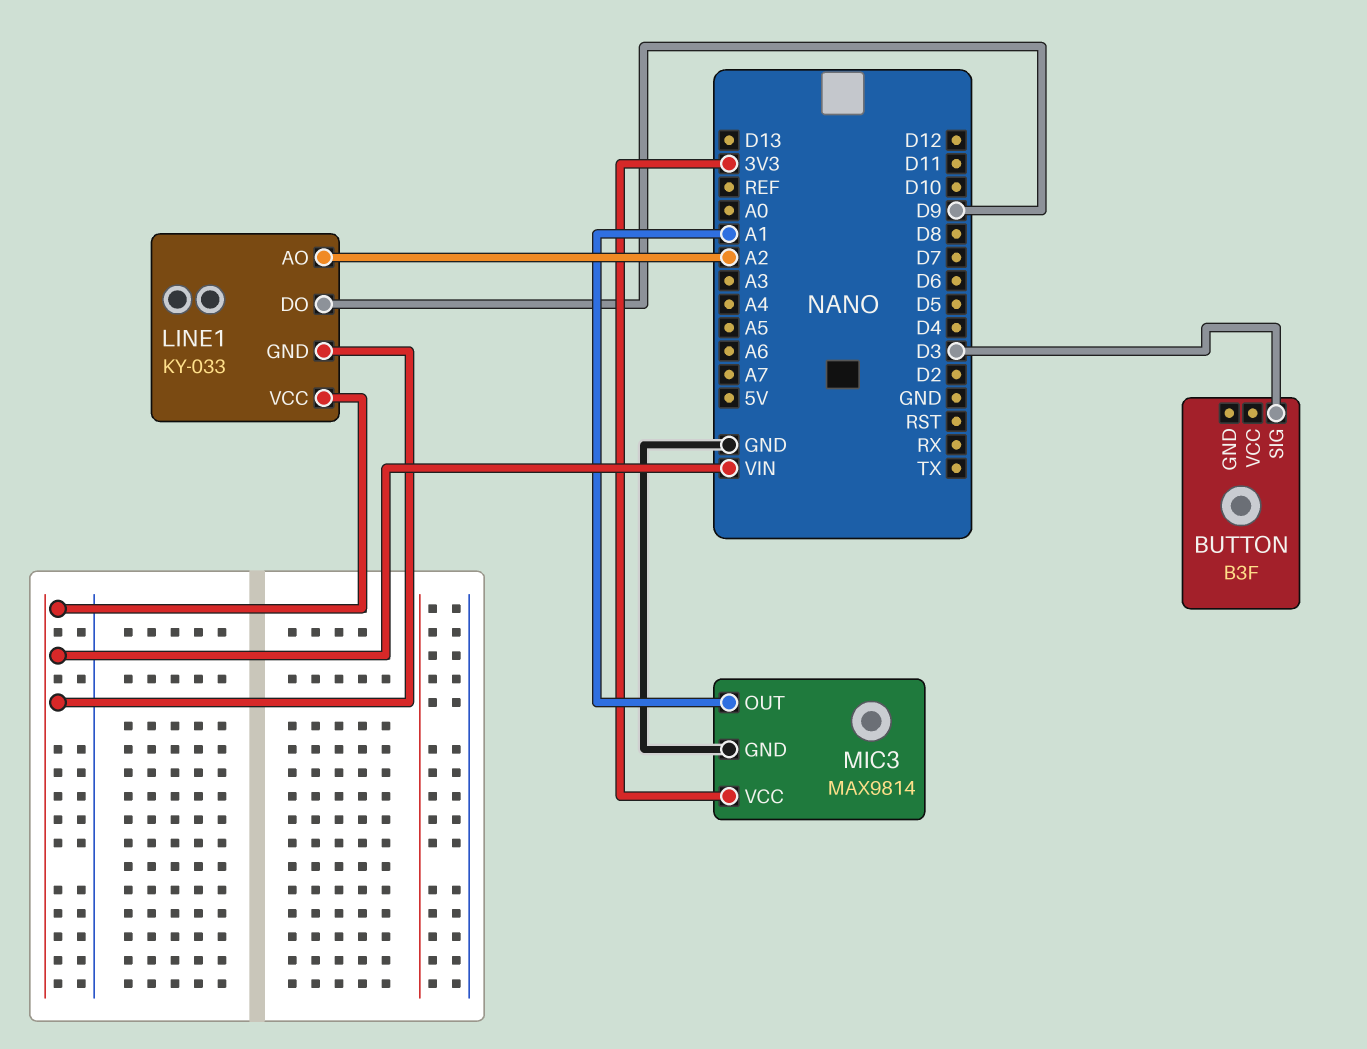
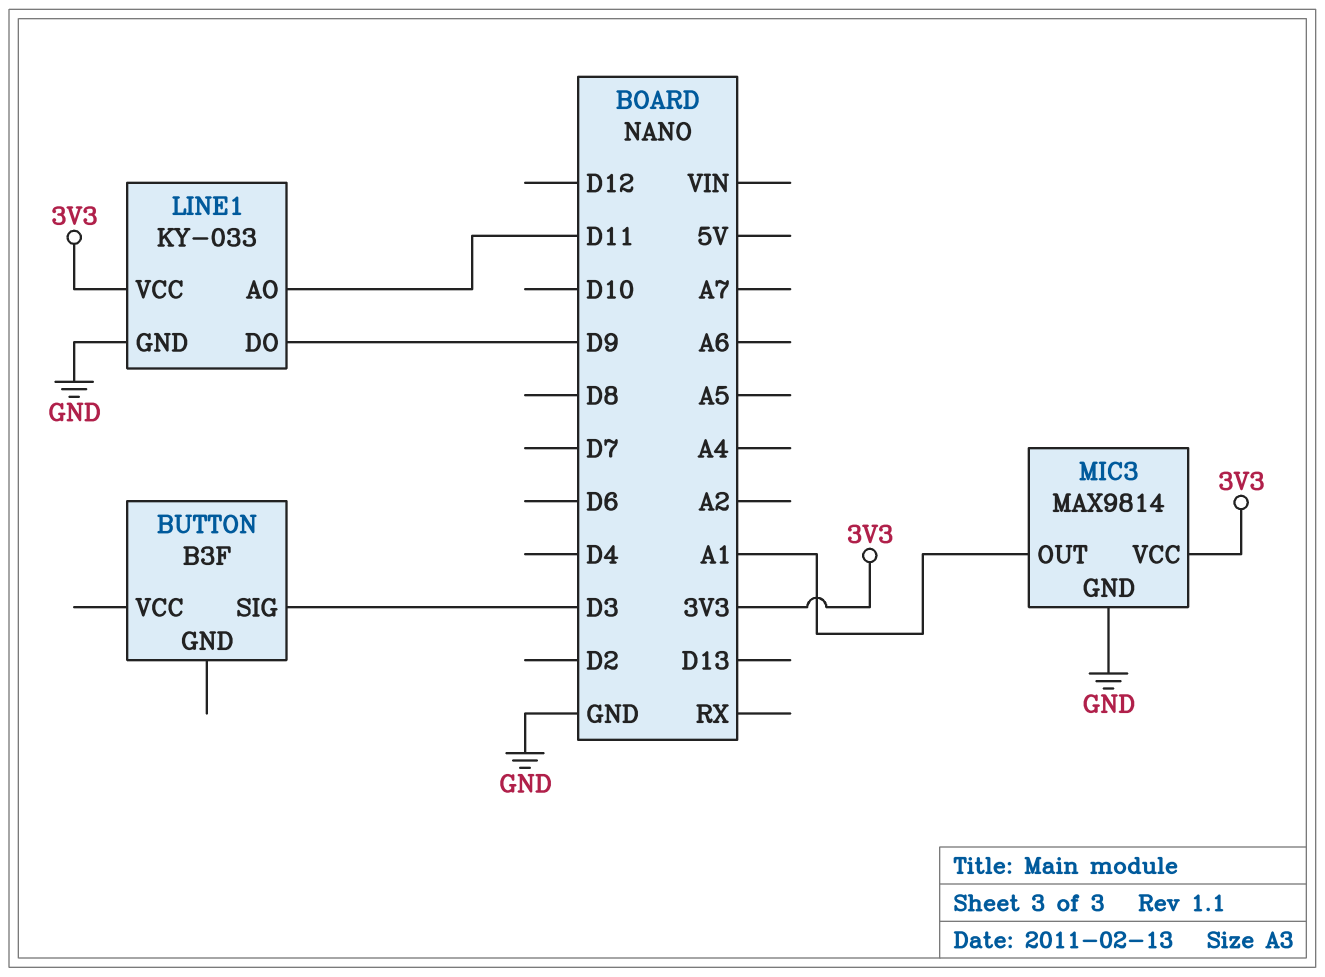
LINE1 pin AO: A2 -> D11
LINE1 pin GND: VIN -> GND
LINE1 pin VCC: VIN -> 3V3

